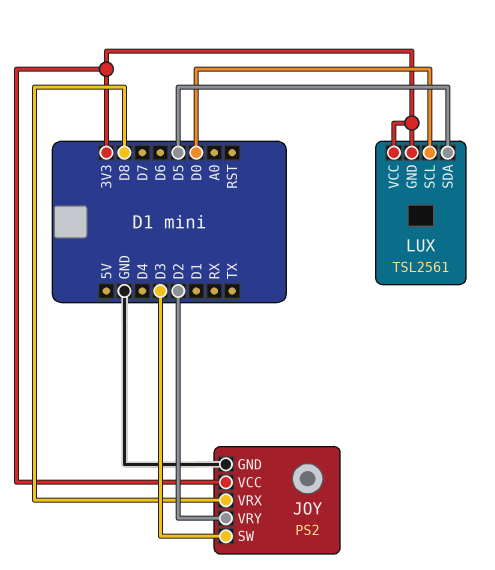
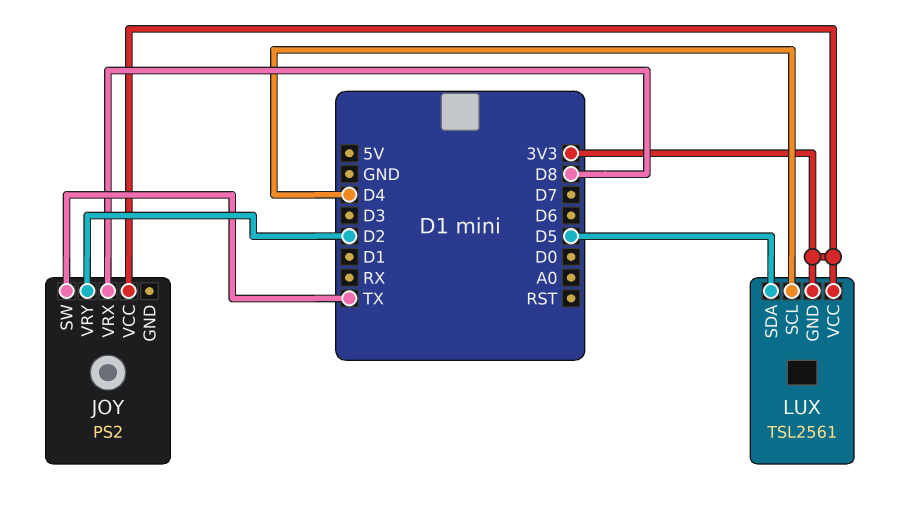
JOY pin GND: GND -> none
JOY pin SW: D3 -> TX
LUX pin SCL: D0 -> D4

